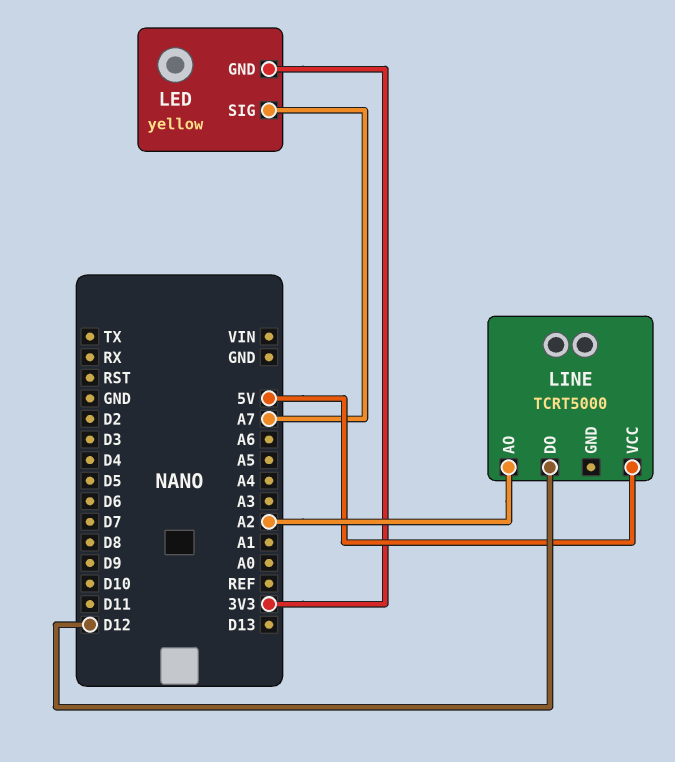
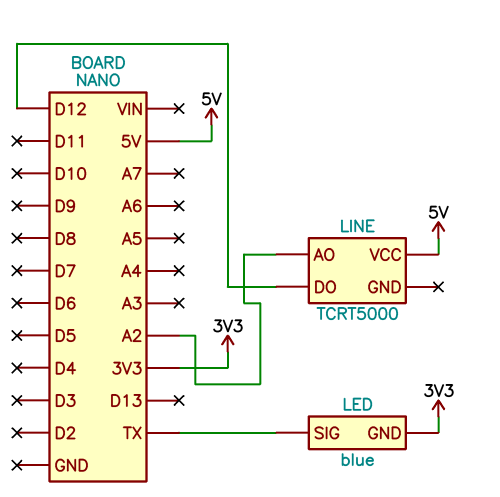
LED: yellow -> blue
LED pin SIG: A7 -> TX

